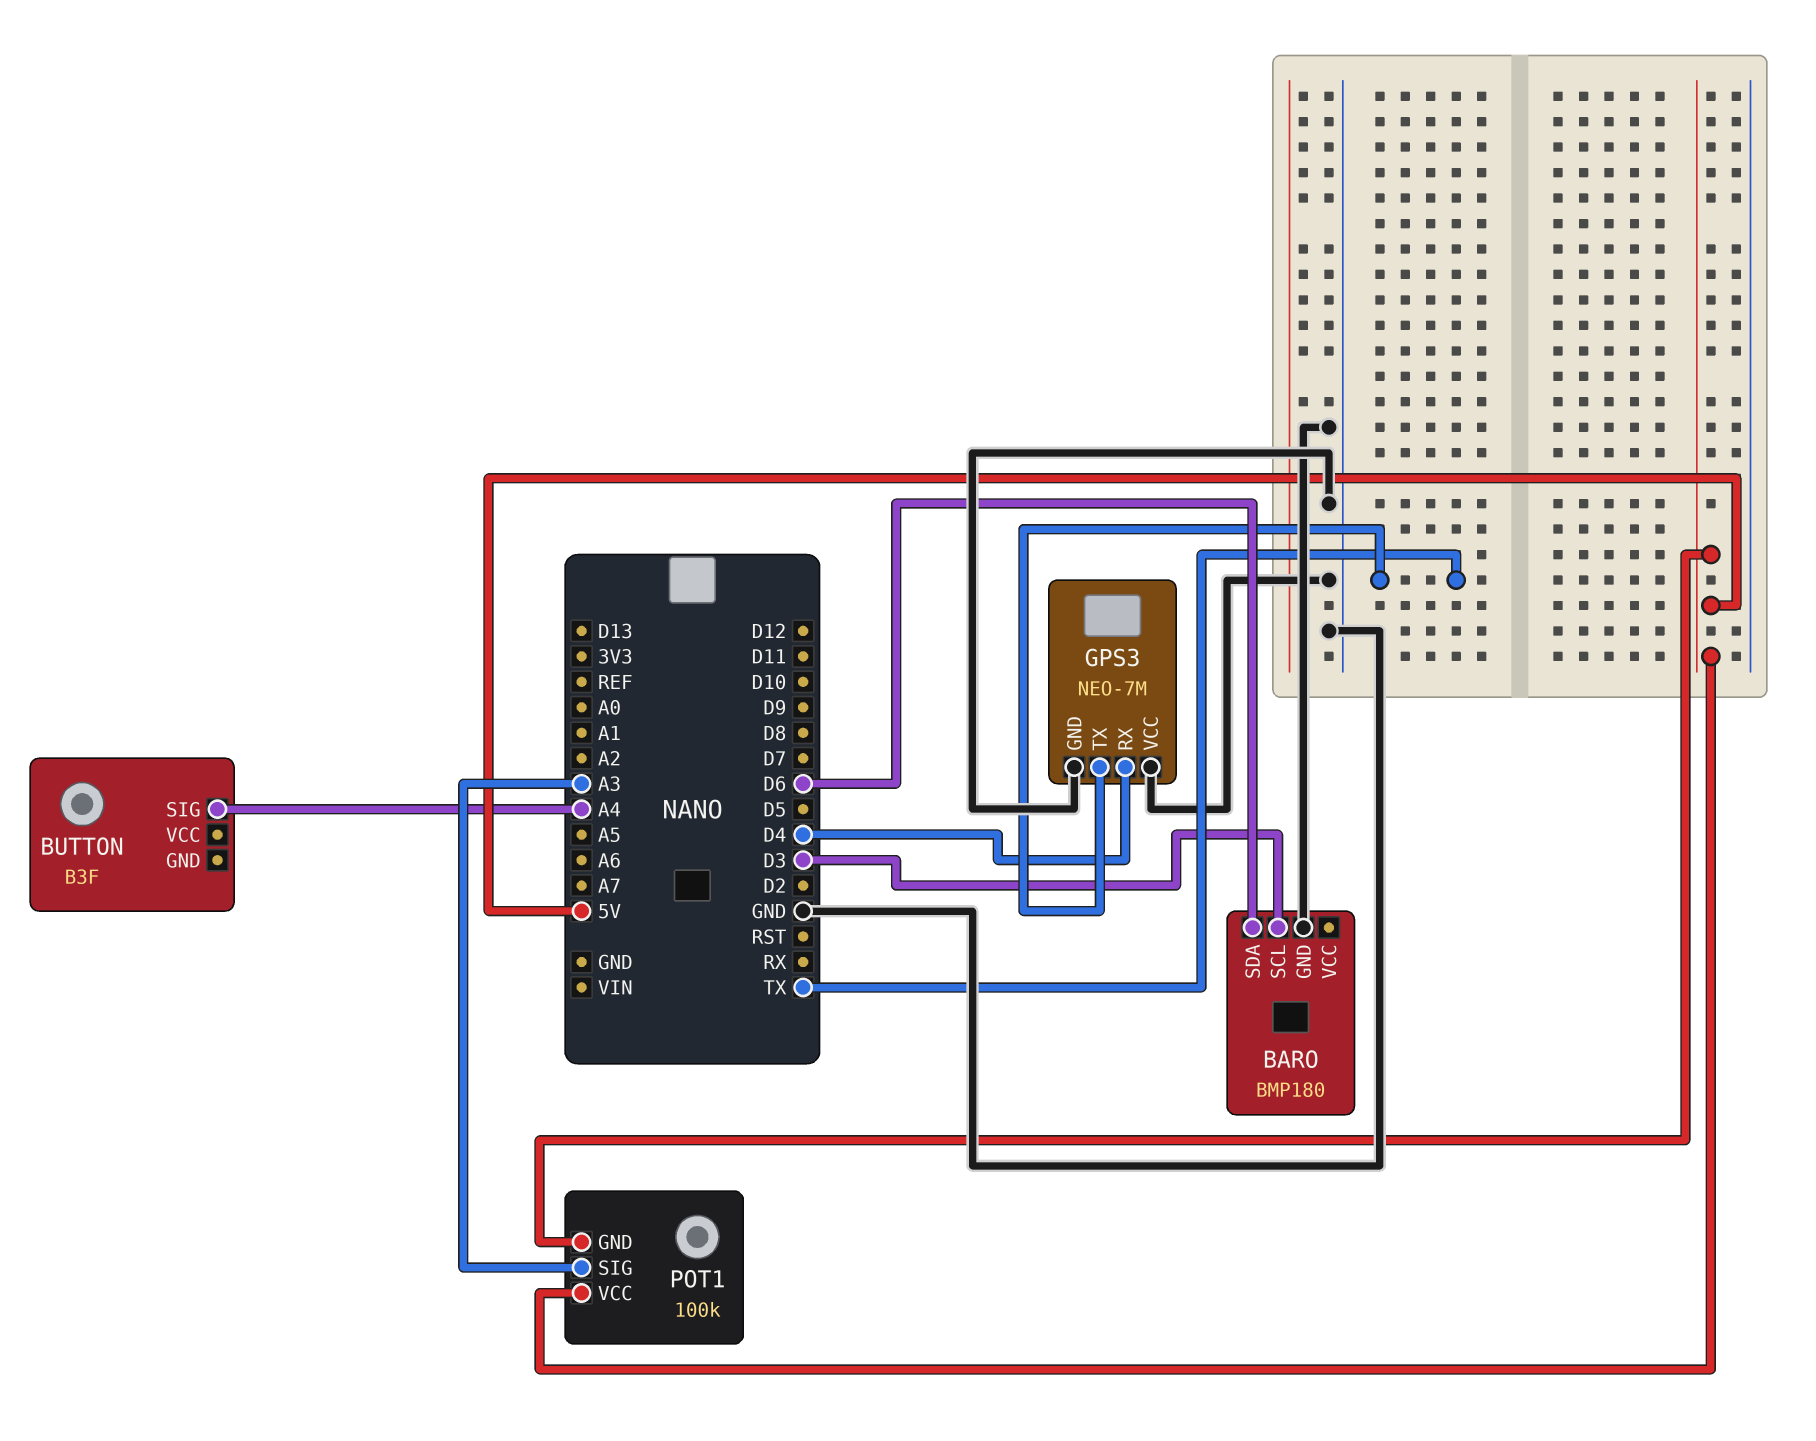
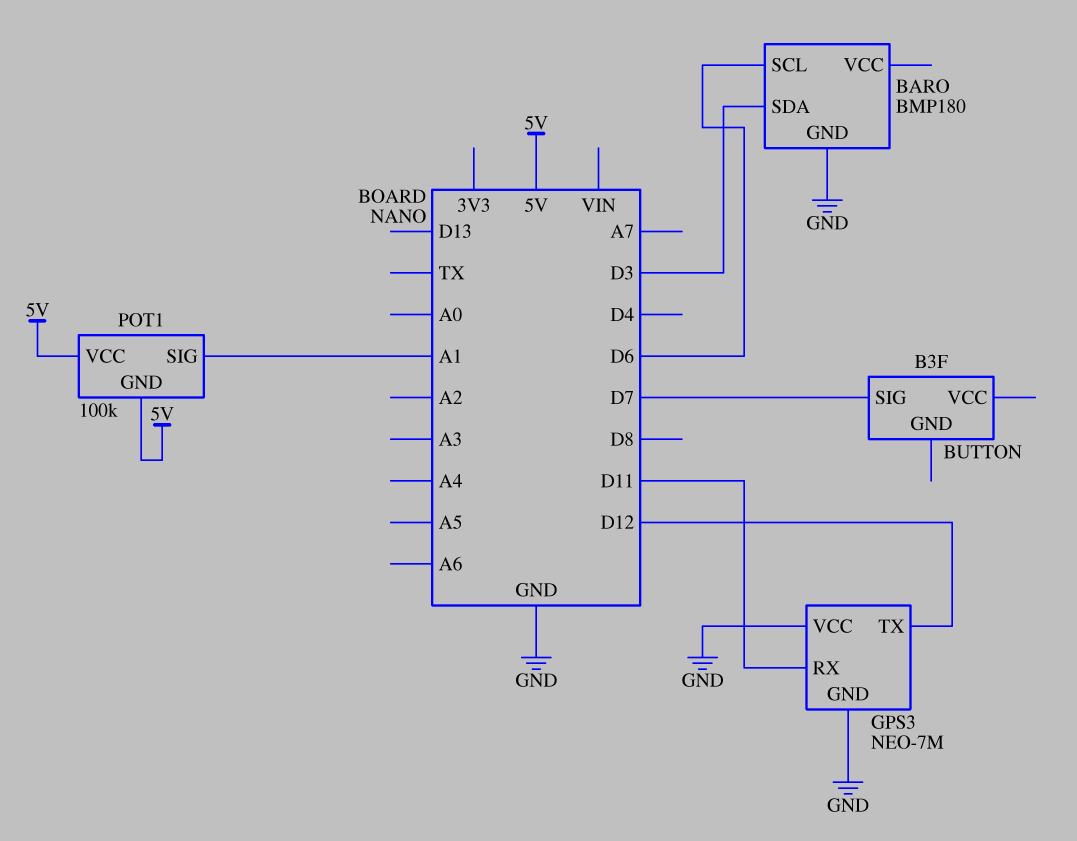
BARO pin SCL: D3 -> D6
BARO pin SDA: D6 -> D3
BUTTON pin SIG: A4 -> D7
GPS3 pin RX: D4 -> D11
GPS3 pin TX: TX -> D12
POT1 pin SIG: A3 -> A1

